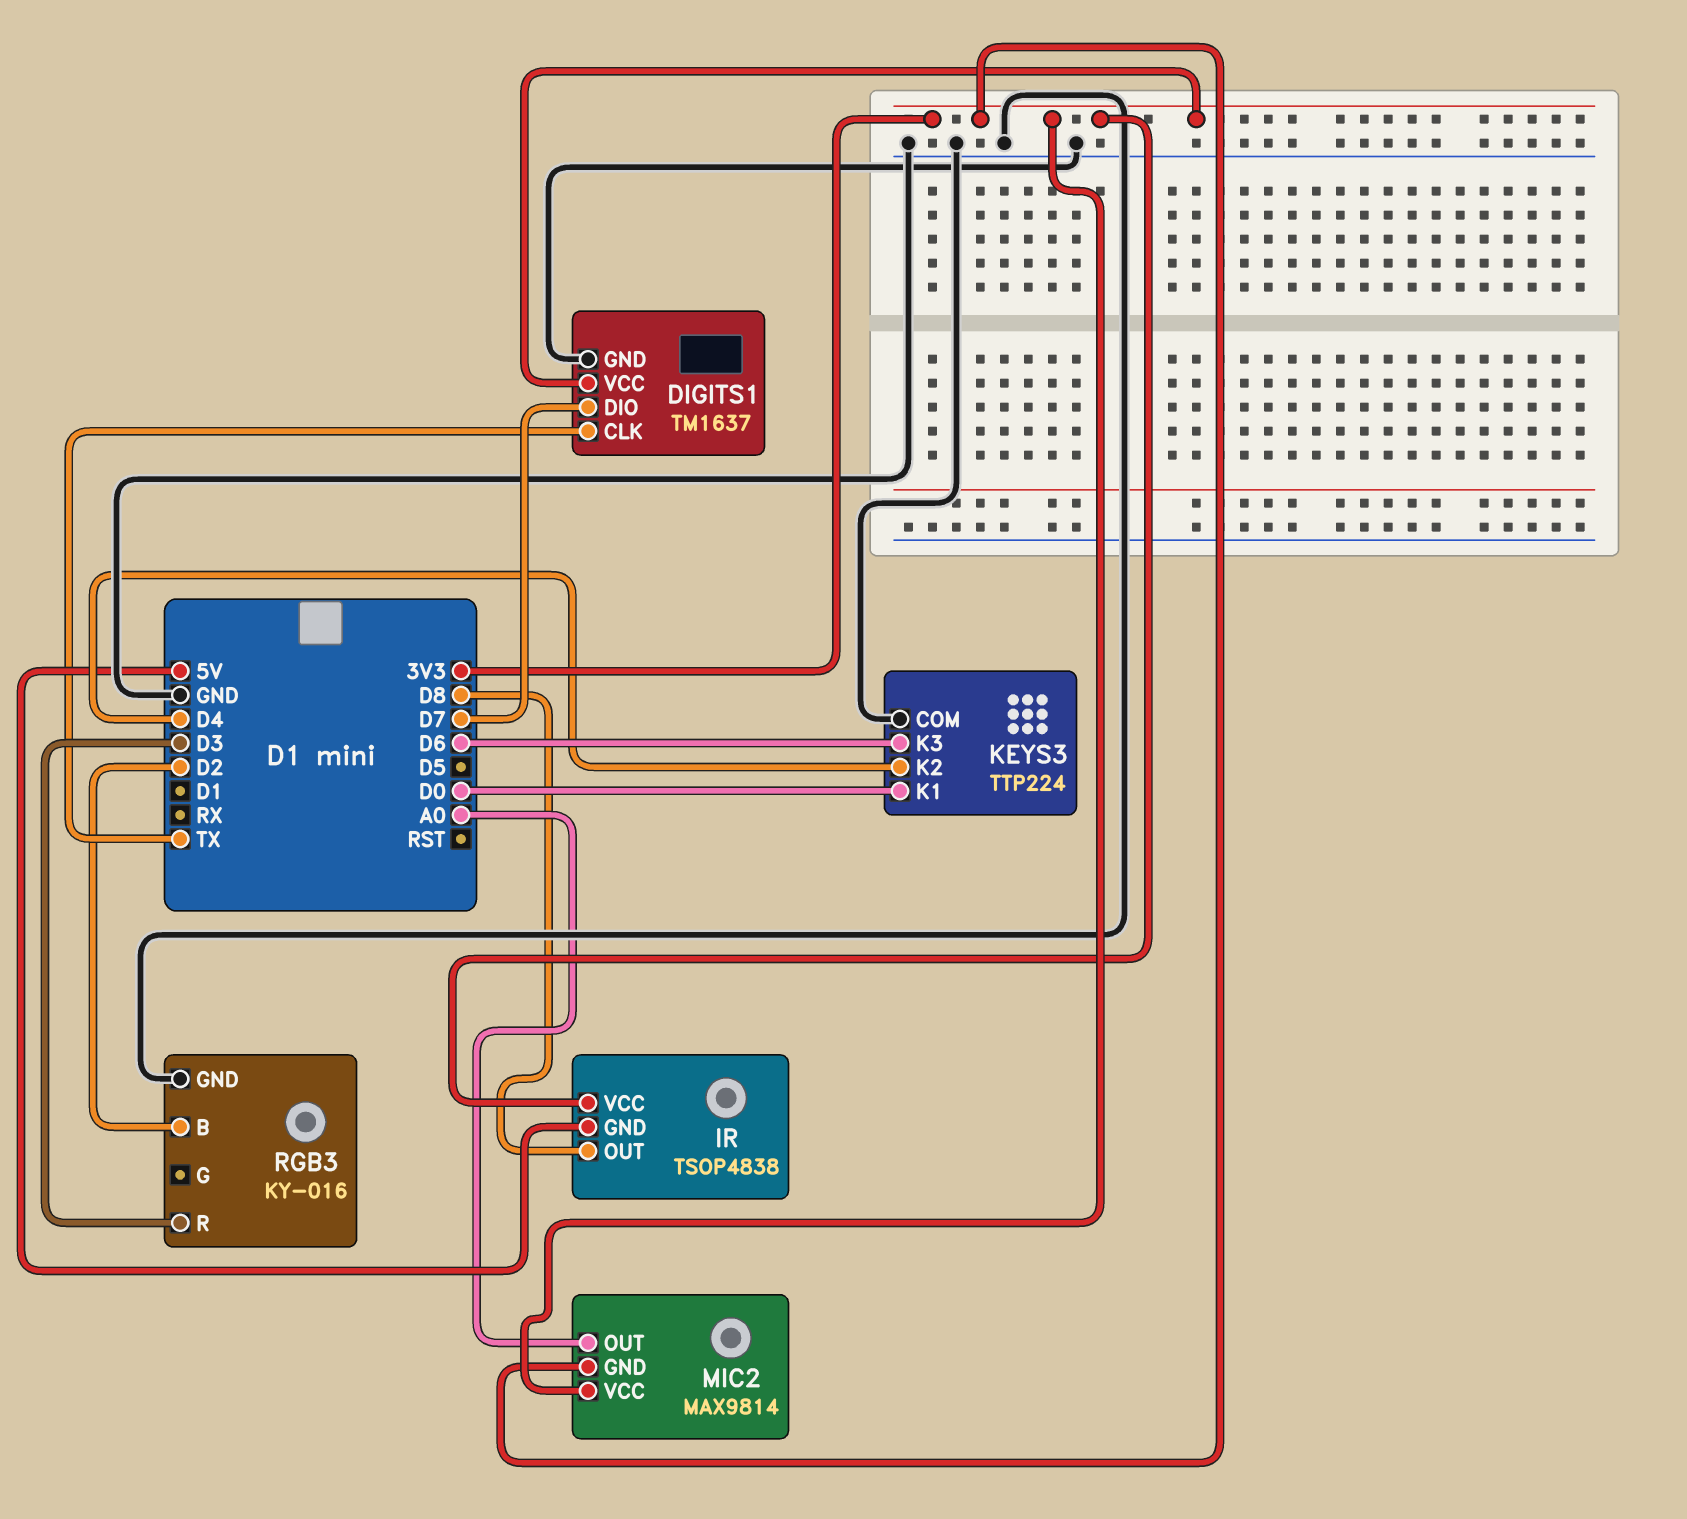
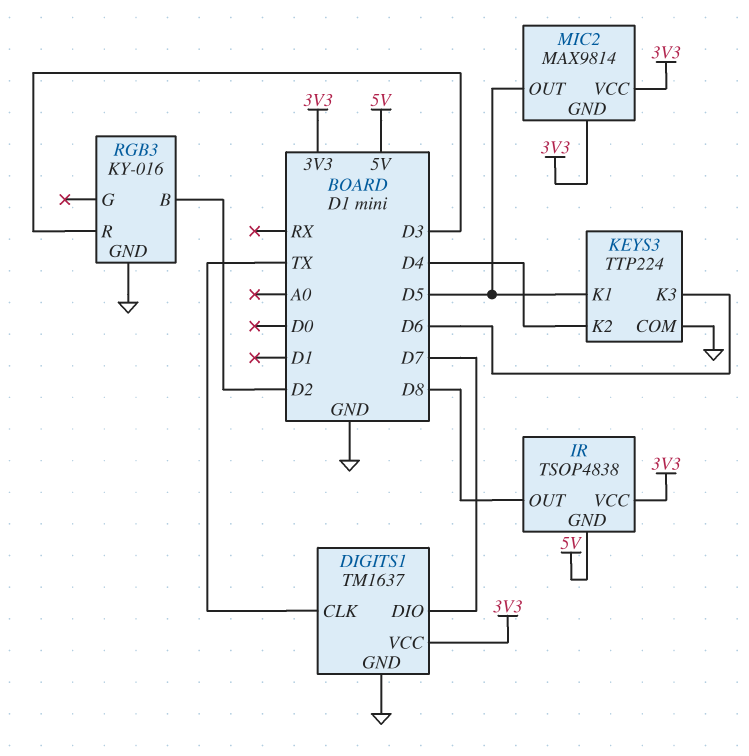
KEYS3 pin K1: D0 -> D5
MIC2 pin OUT: A0 -> D5

